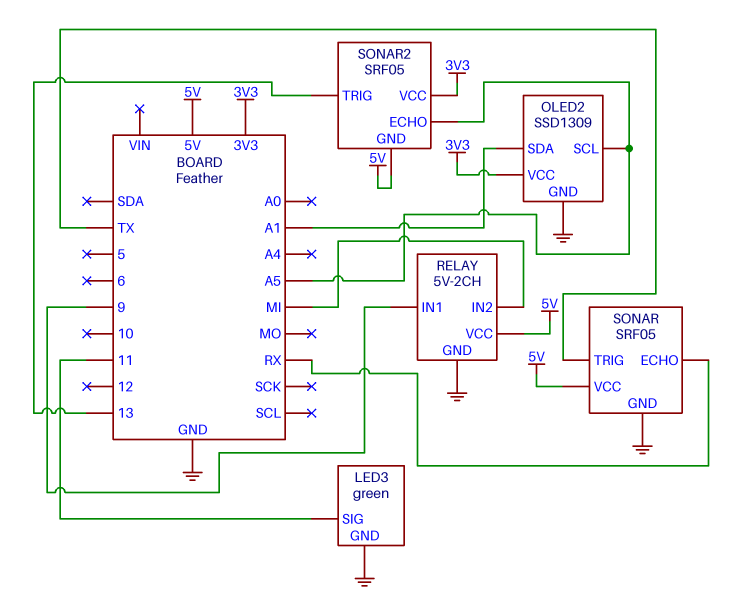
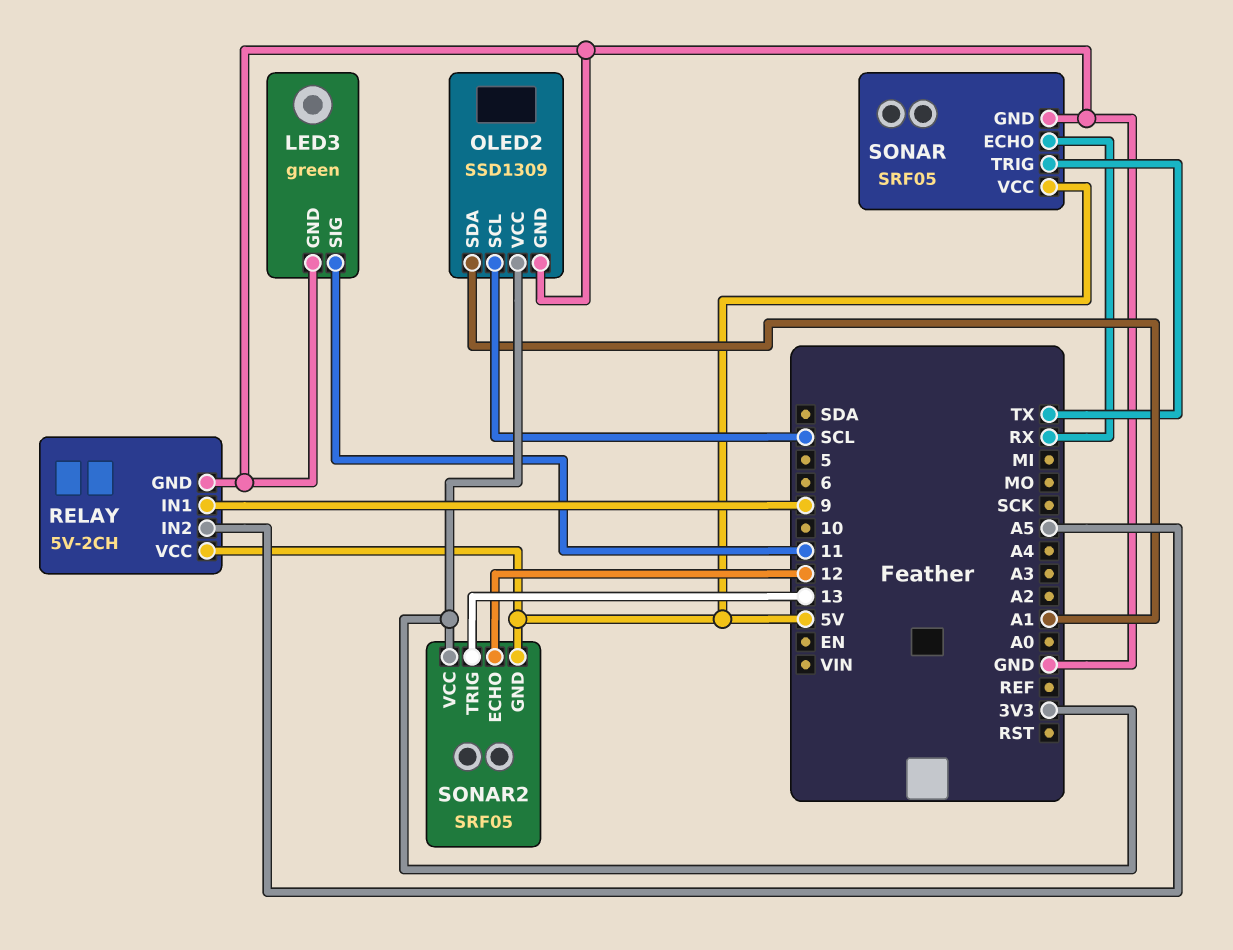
OLED2 pin SCL: A5 -> SCL
RELAY pin IN2: MI -> A5
SONAR2 pin ECHO: A5 -> 12

